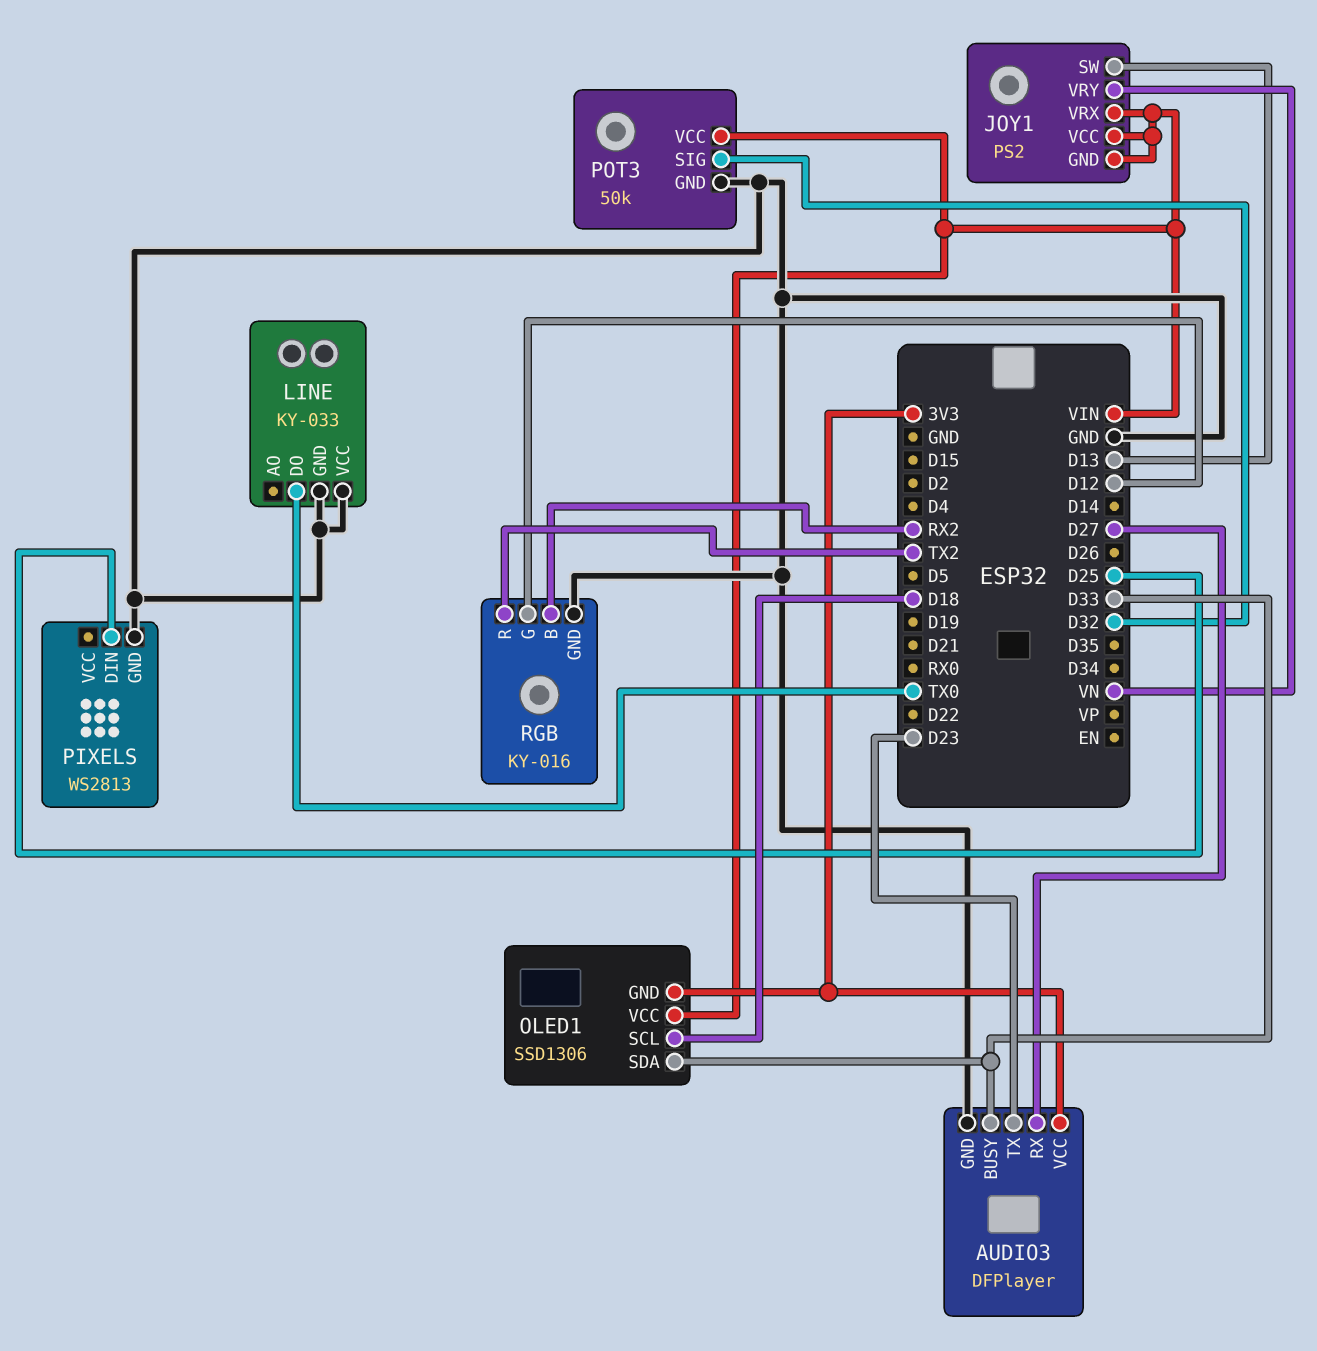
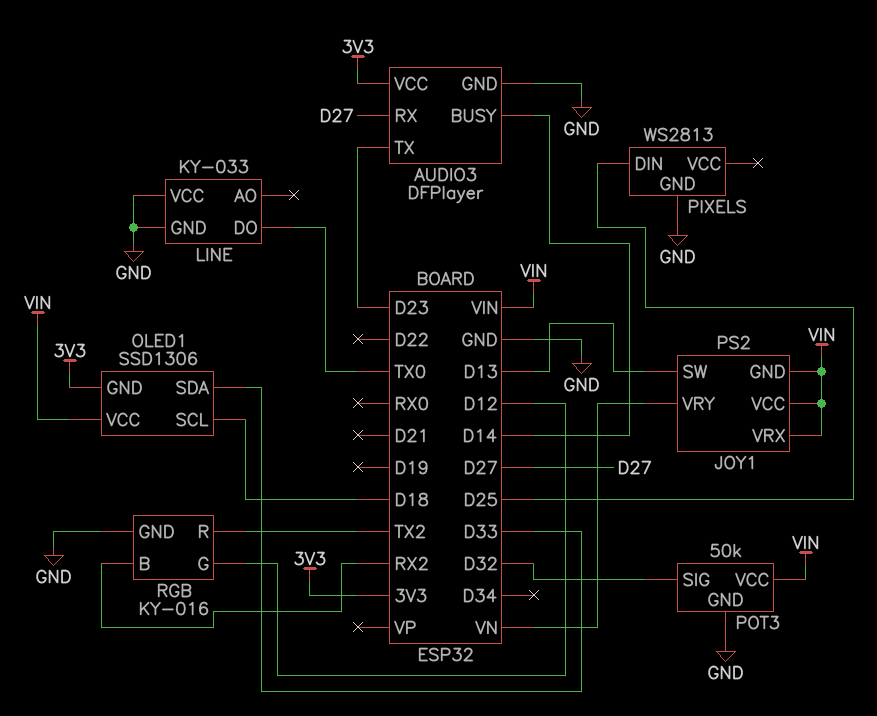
AUDIO3 pin BUSY: D33 -> D14

